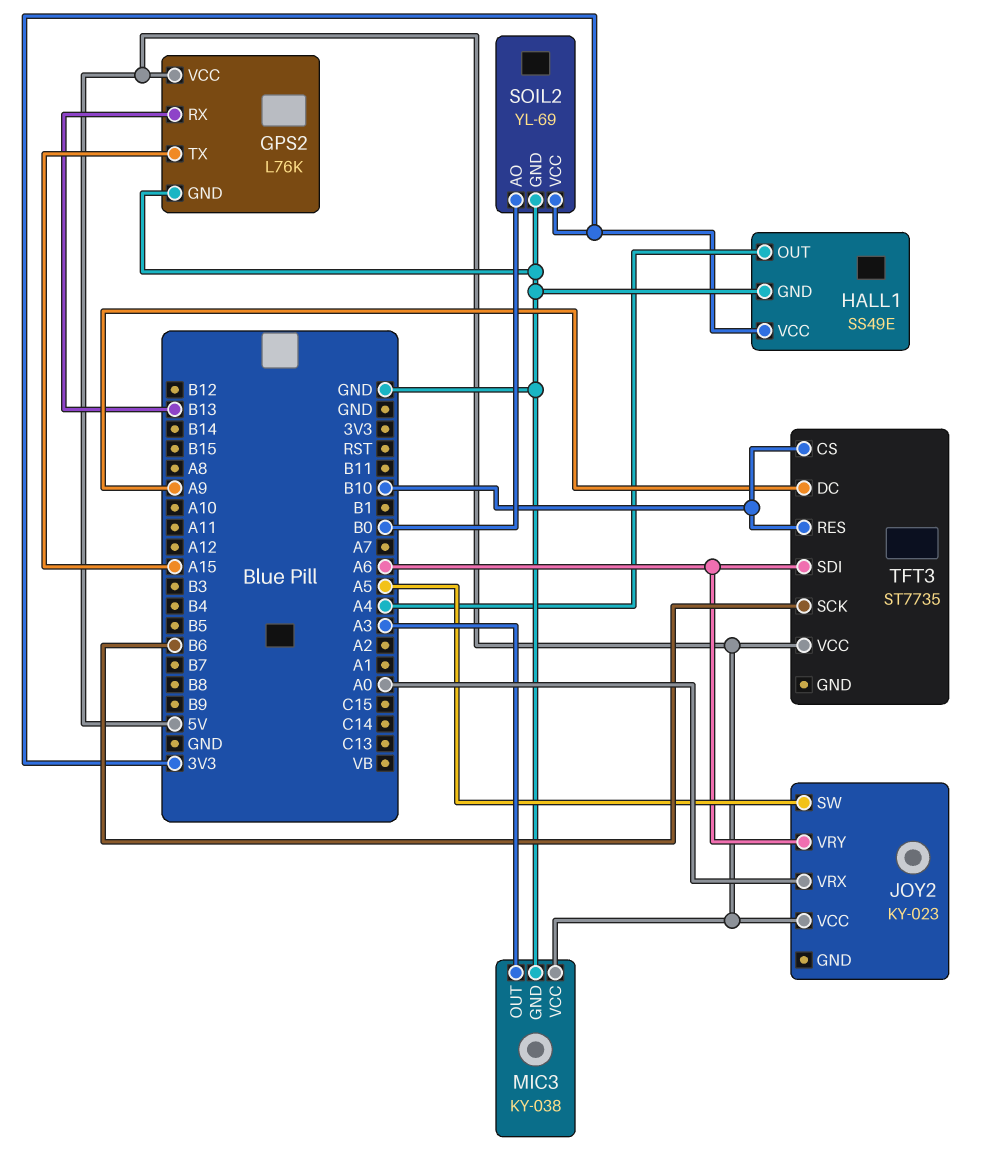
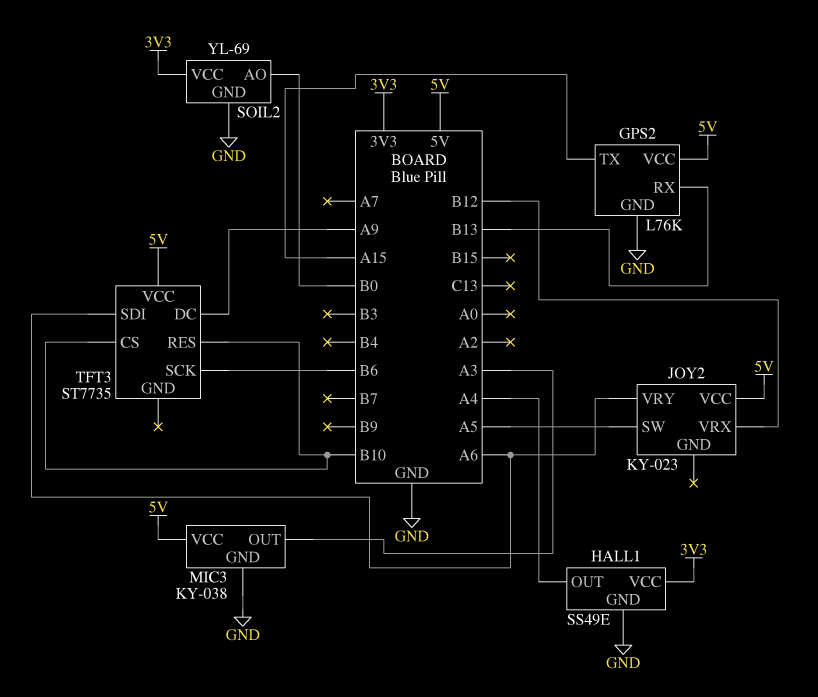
JOY2 pin VRX: A0 -> B12

